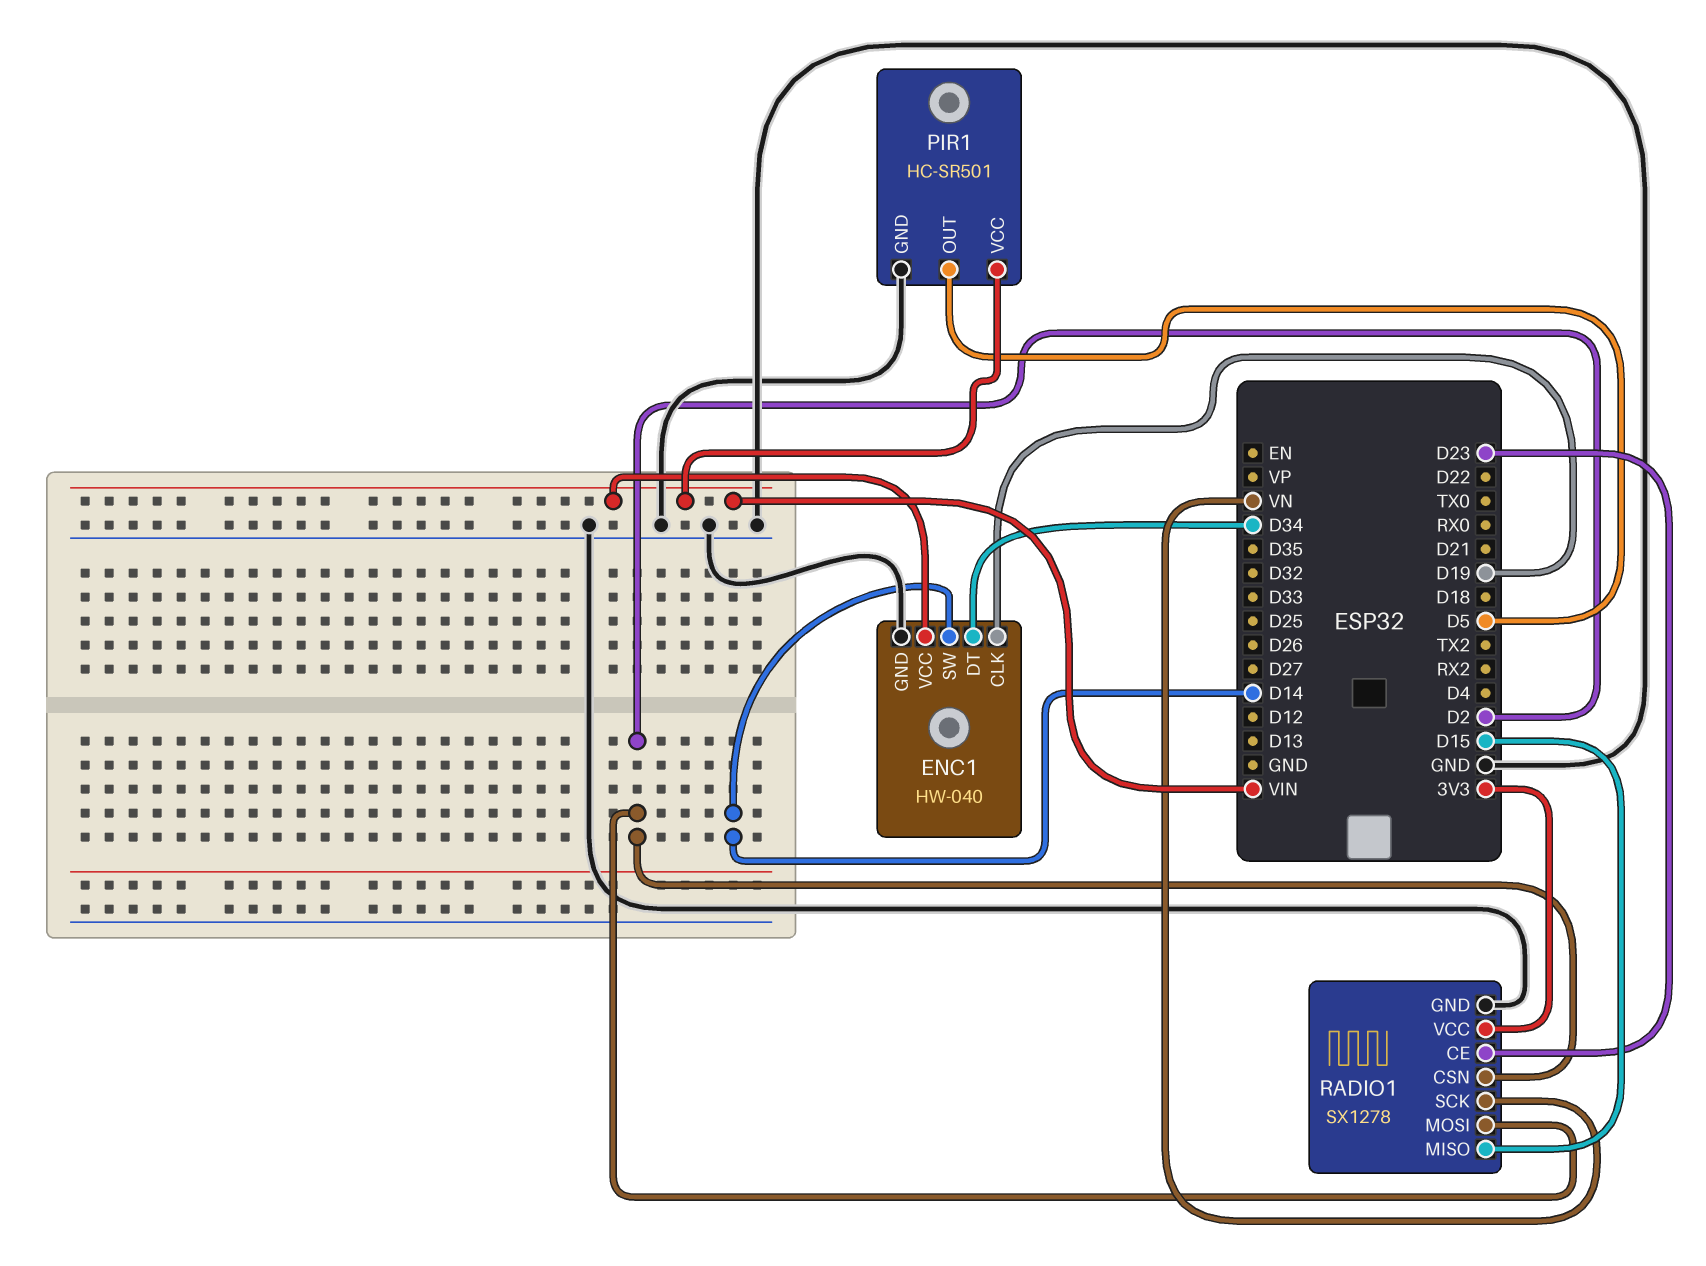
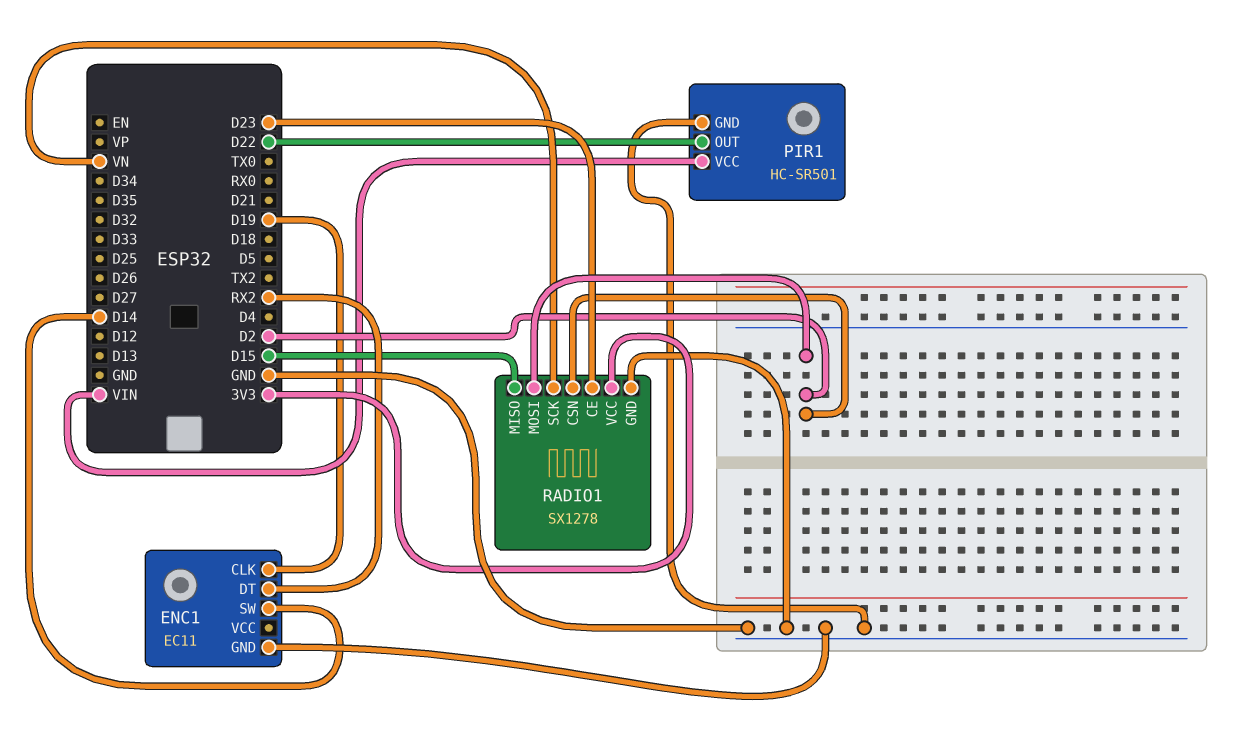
ENC1: HW-040 -> EC11
ENC1 pin DT: D34 -> RX2
ENC1 pin VCC: VIN -> none
PIR1 pin OUT: D5 -> D22

